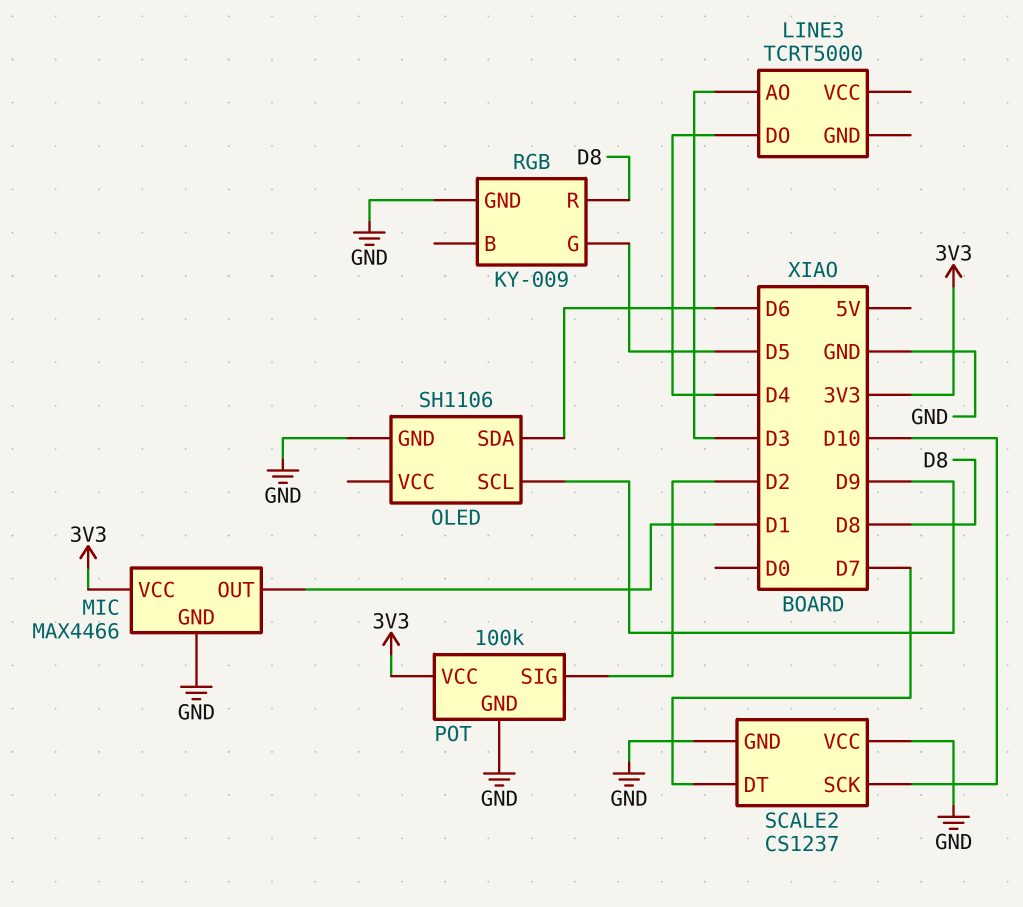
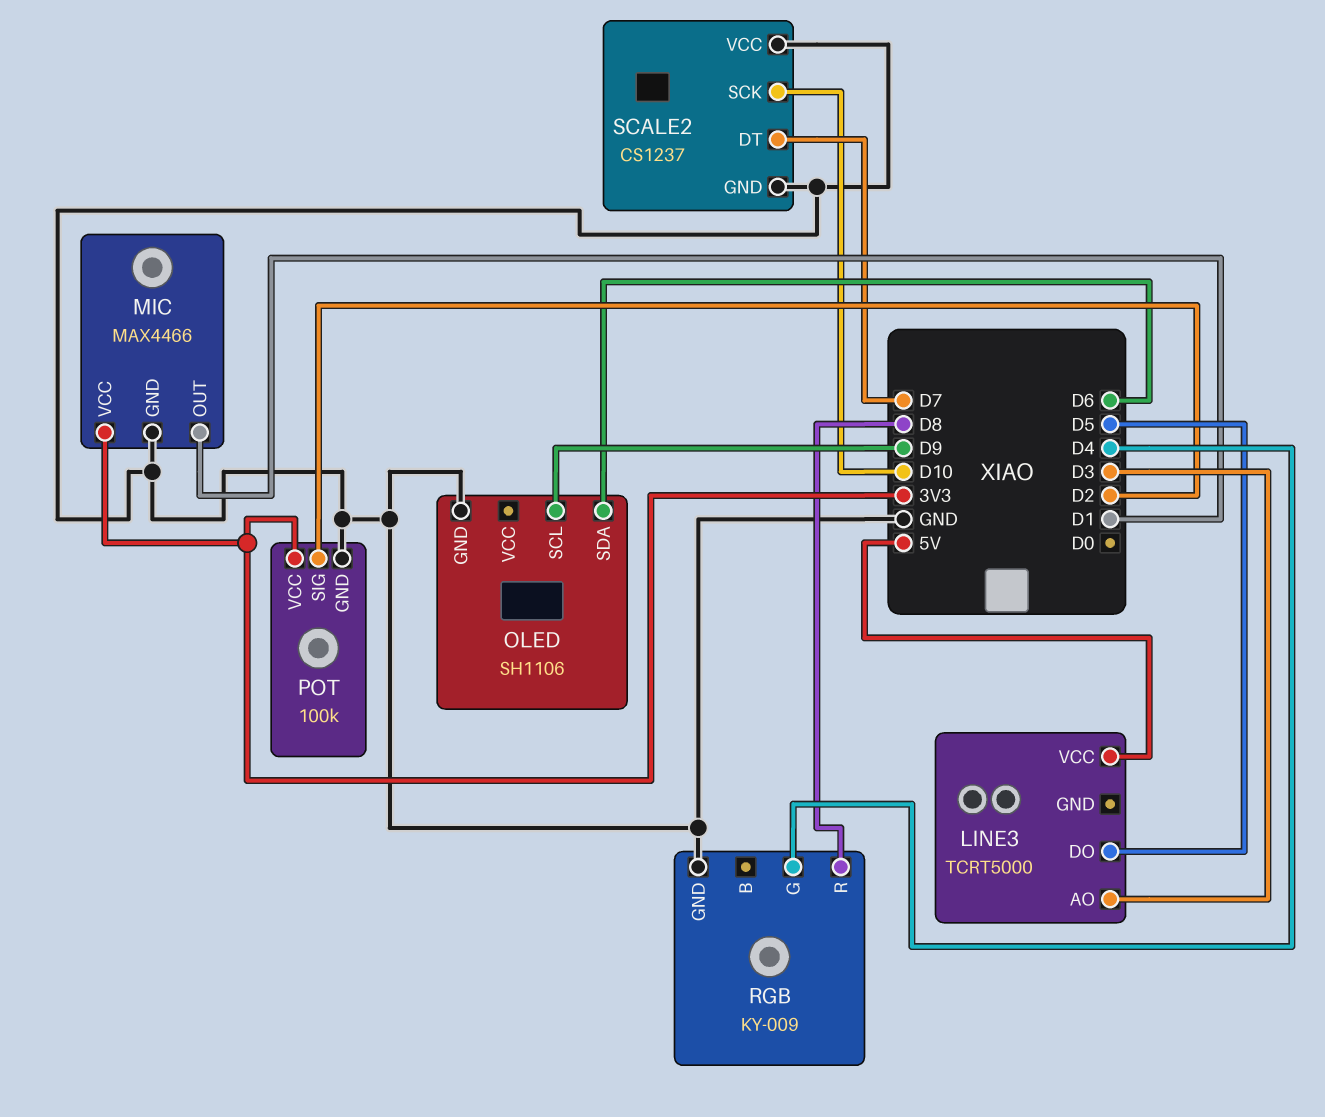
LINE3 pin DO: D4 -> D5
LINE3 pin VCC: none -> 5V
RGB pin G: D5 -> D4

